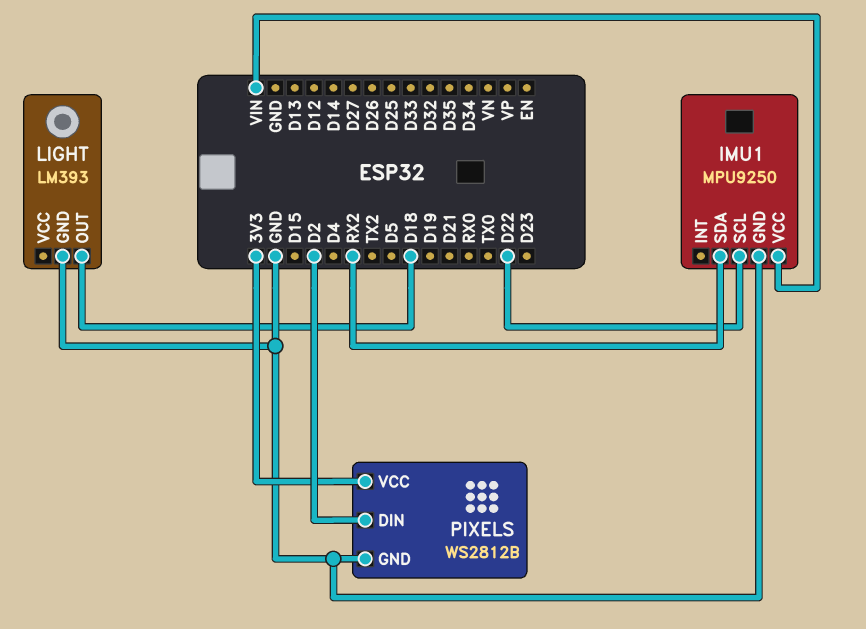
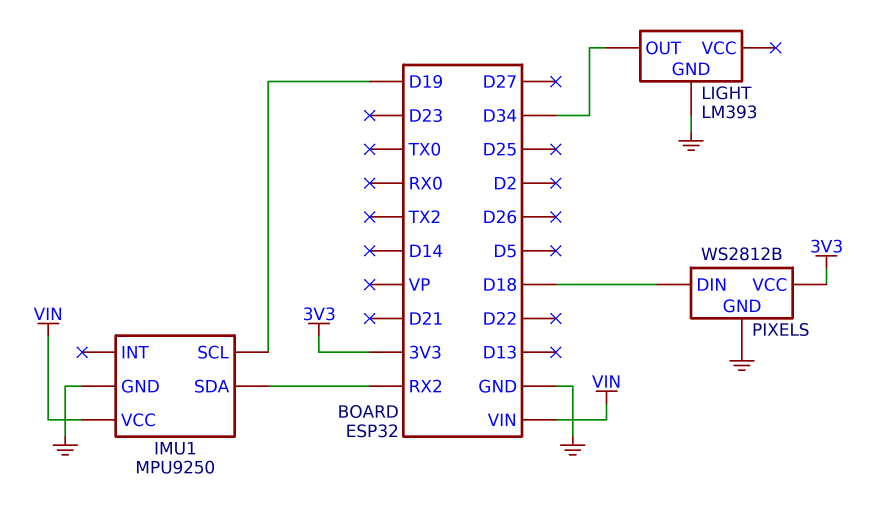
IMU1 pin SCL: D22 -> D19
LIGHT pin OUT: D18 -> D34
PIXELS pin DIN: D2 -> D18

